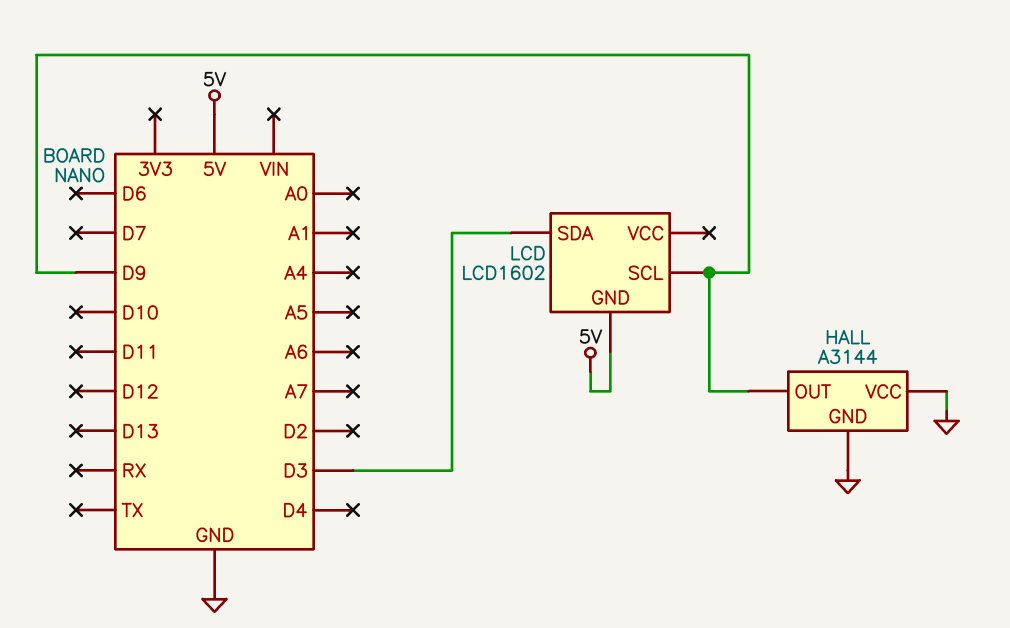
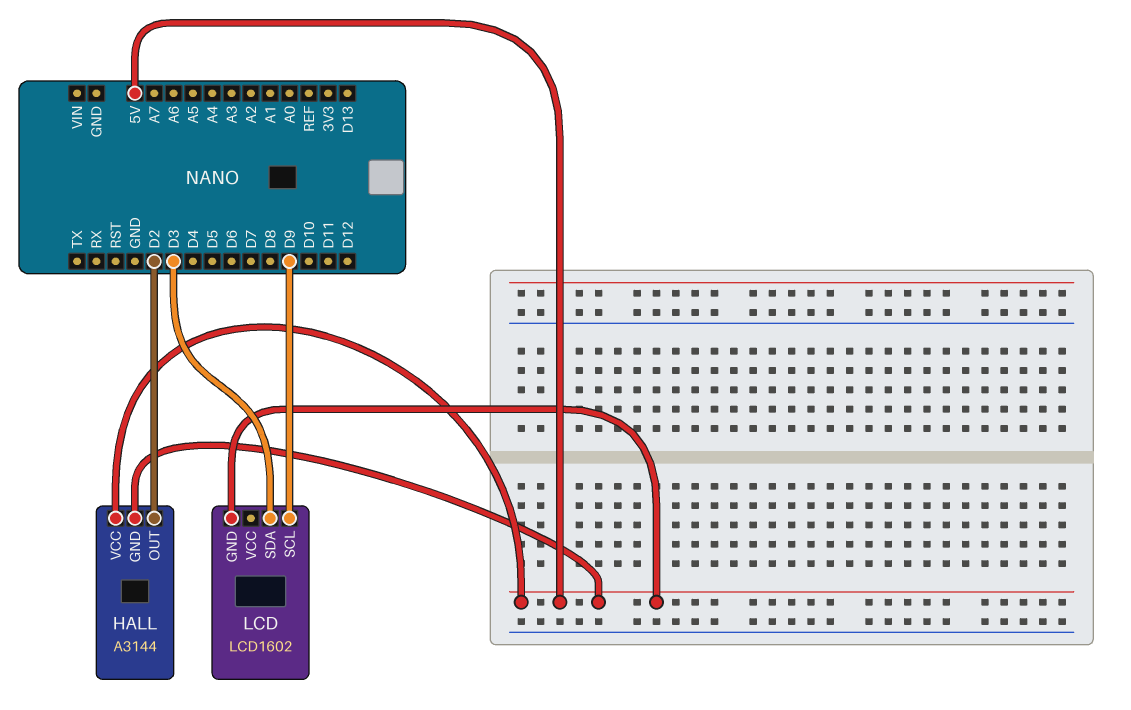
HALL pin GND: GND -> 5V
HALL pin OUT: D9 -> D2
HALL pin VCC: GND -> 5V

